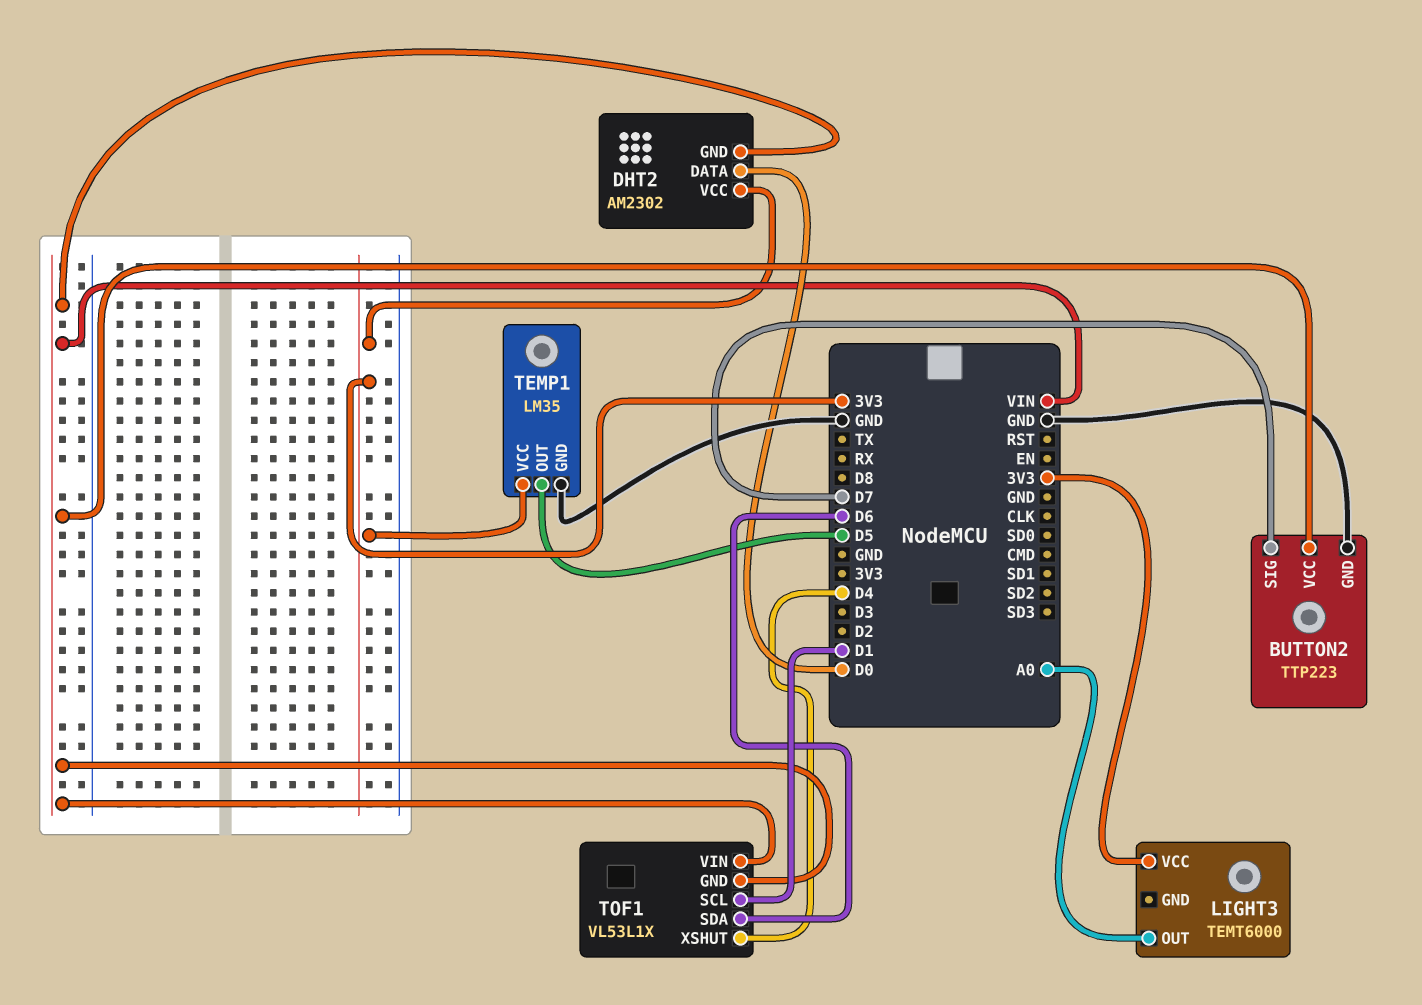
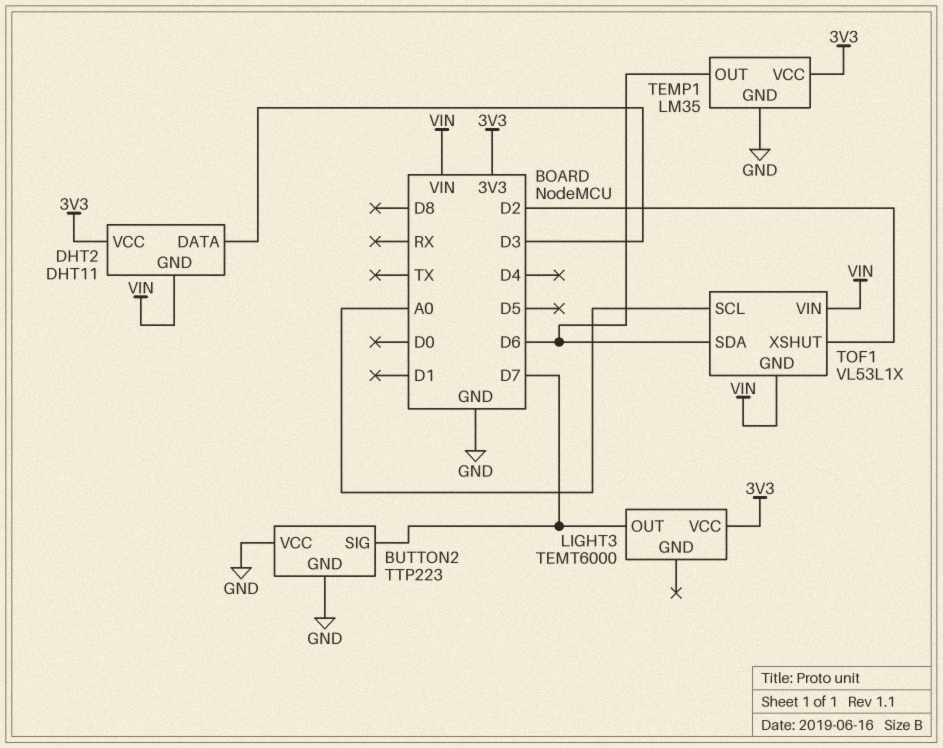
BUTTON2 pin VCC: VIN -> GND
DHT2: AM2302 -> DHT11
DHT2 pin DATA: D0 -> D3
LIGHT3 pin OUT: A0 -> D7
TEMP1 pin OUT: D5 -> D6
TOF1 pin SCL: D1 -> A0
TOF1 pin XSHUT: D4 -> D2

